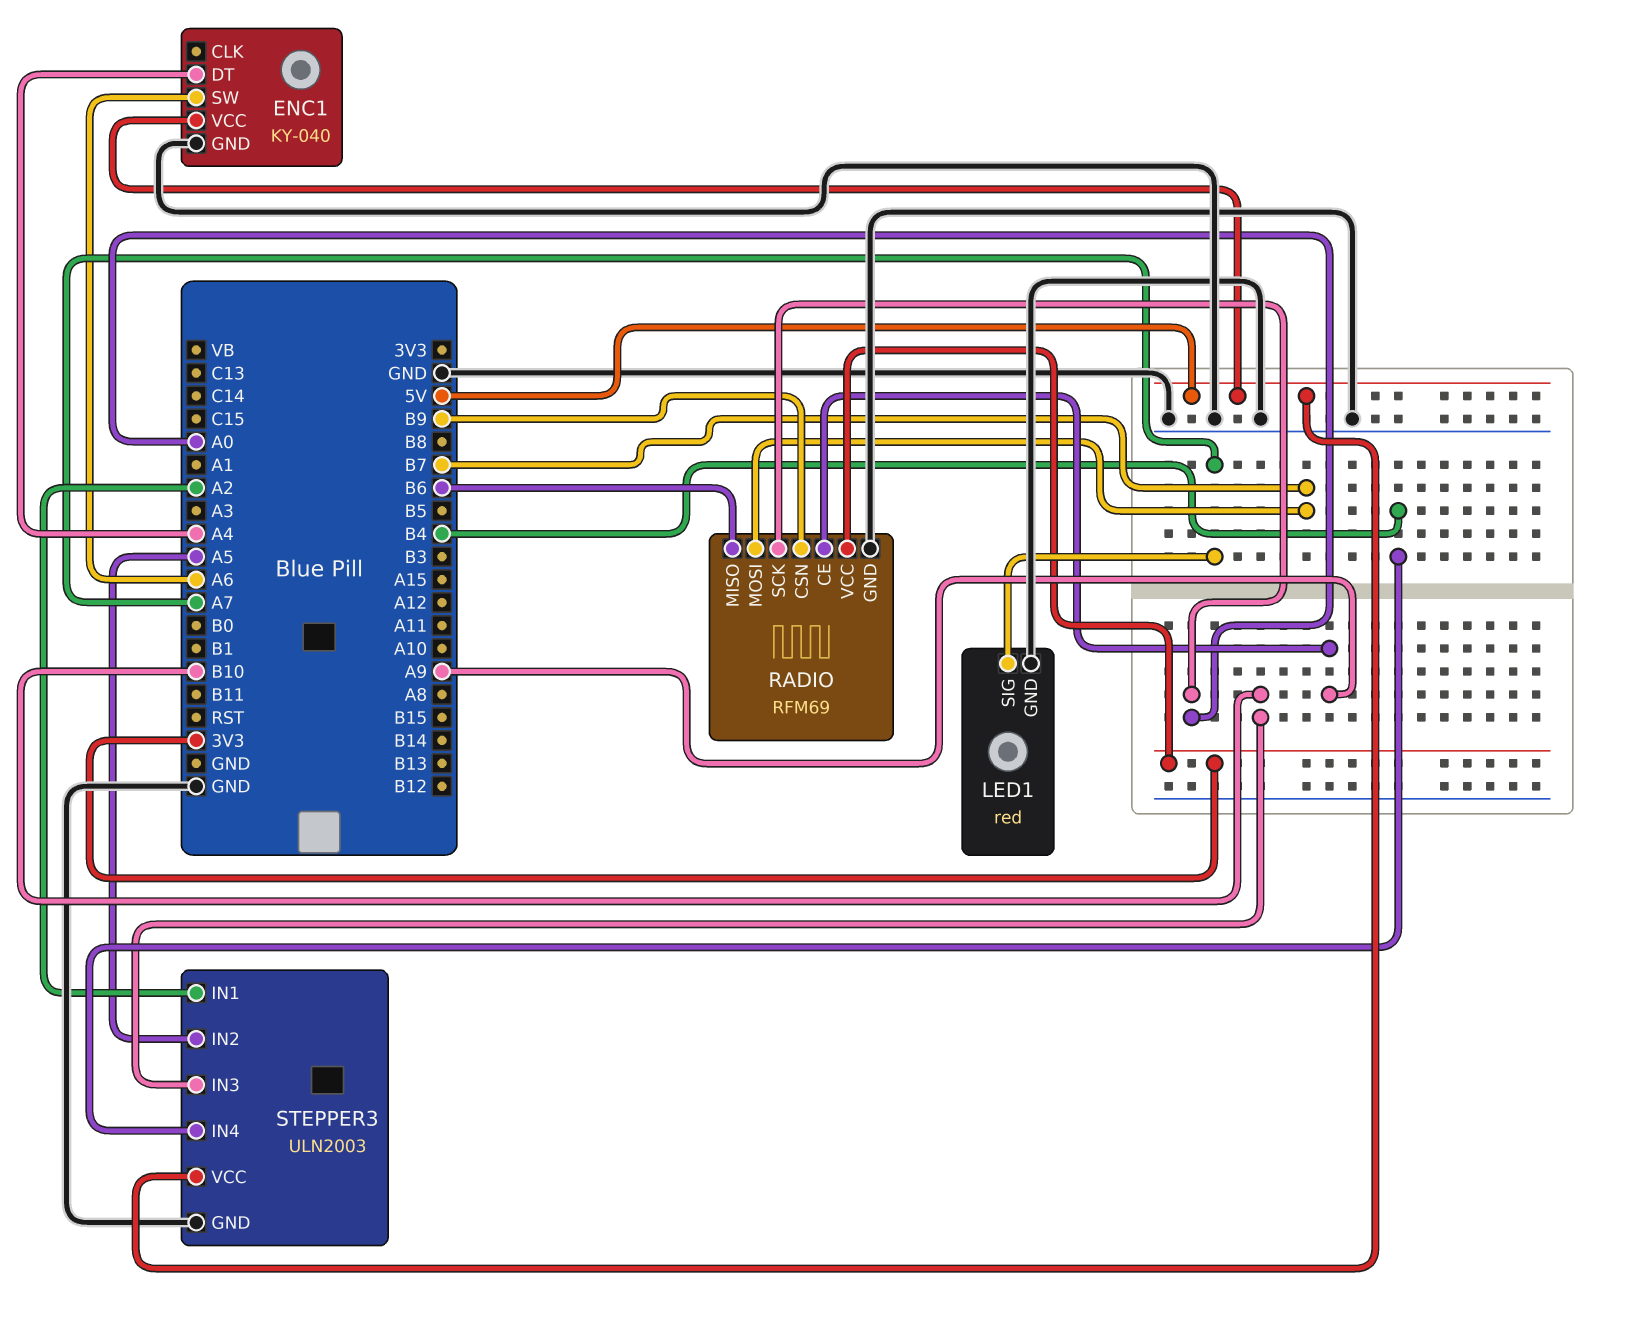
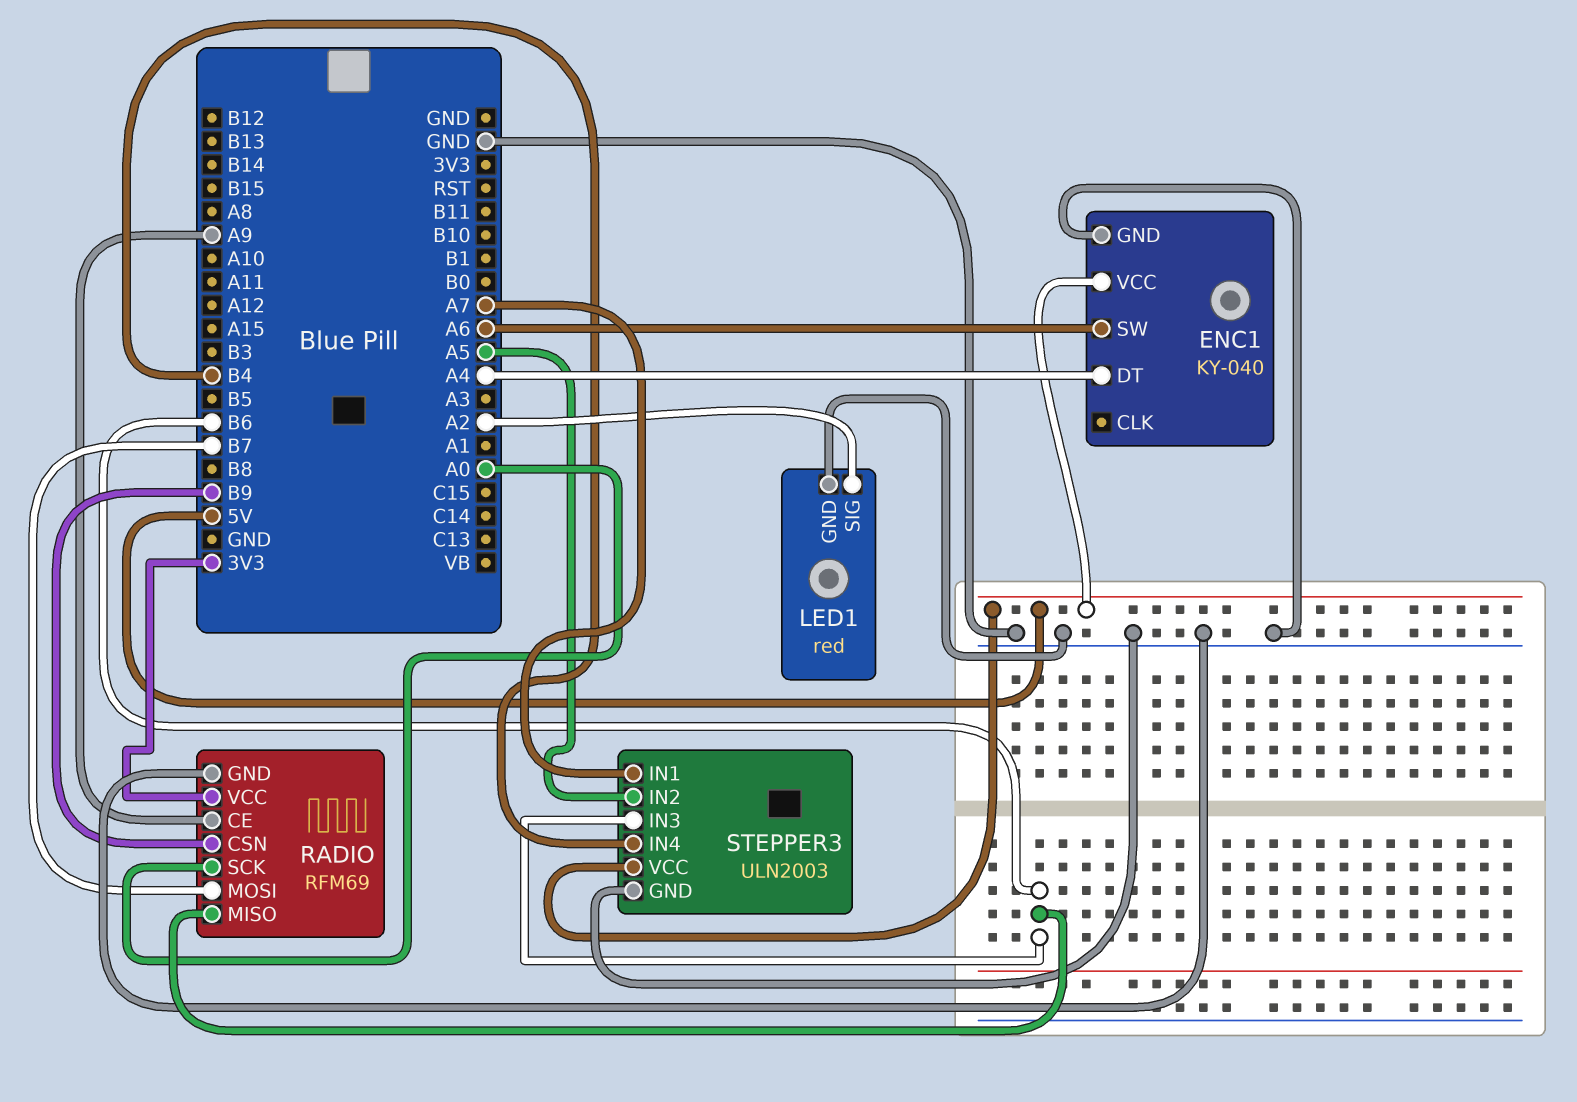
LED1 pin SIG: A7 -> A2
STEPPER3 pin IN1: A2 -> A7
STEPPER3 pin IN3: B10 -> B6

